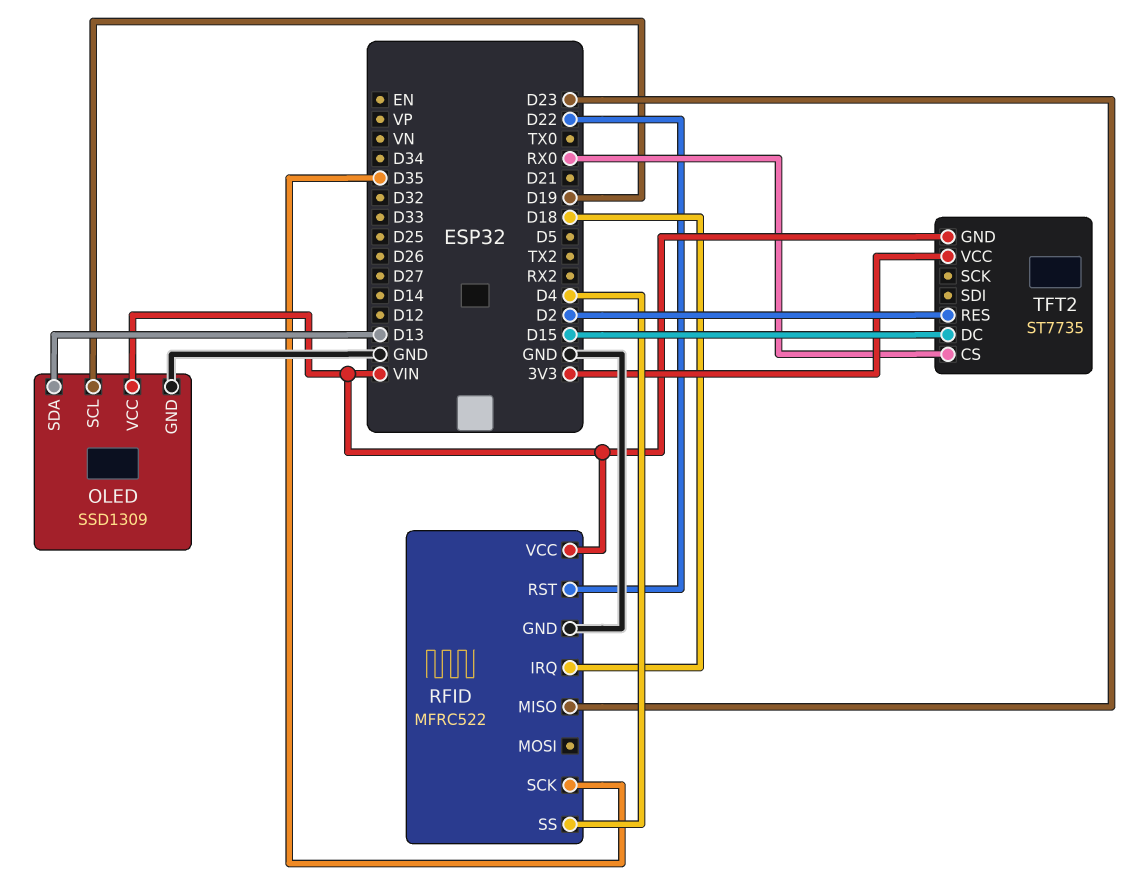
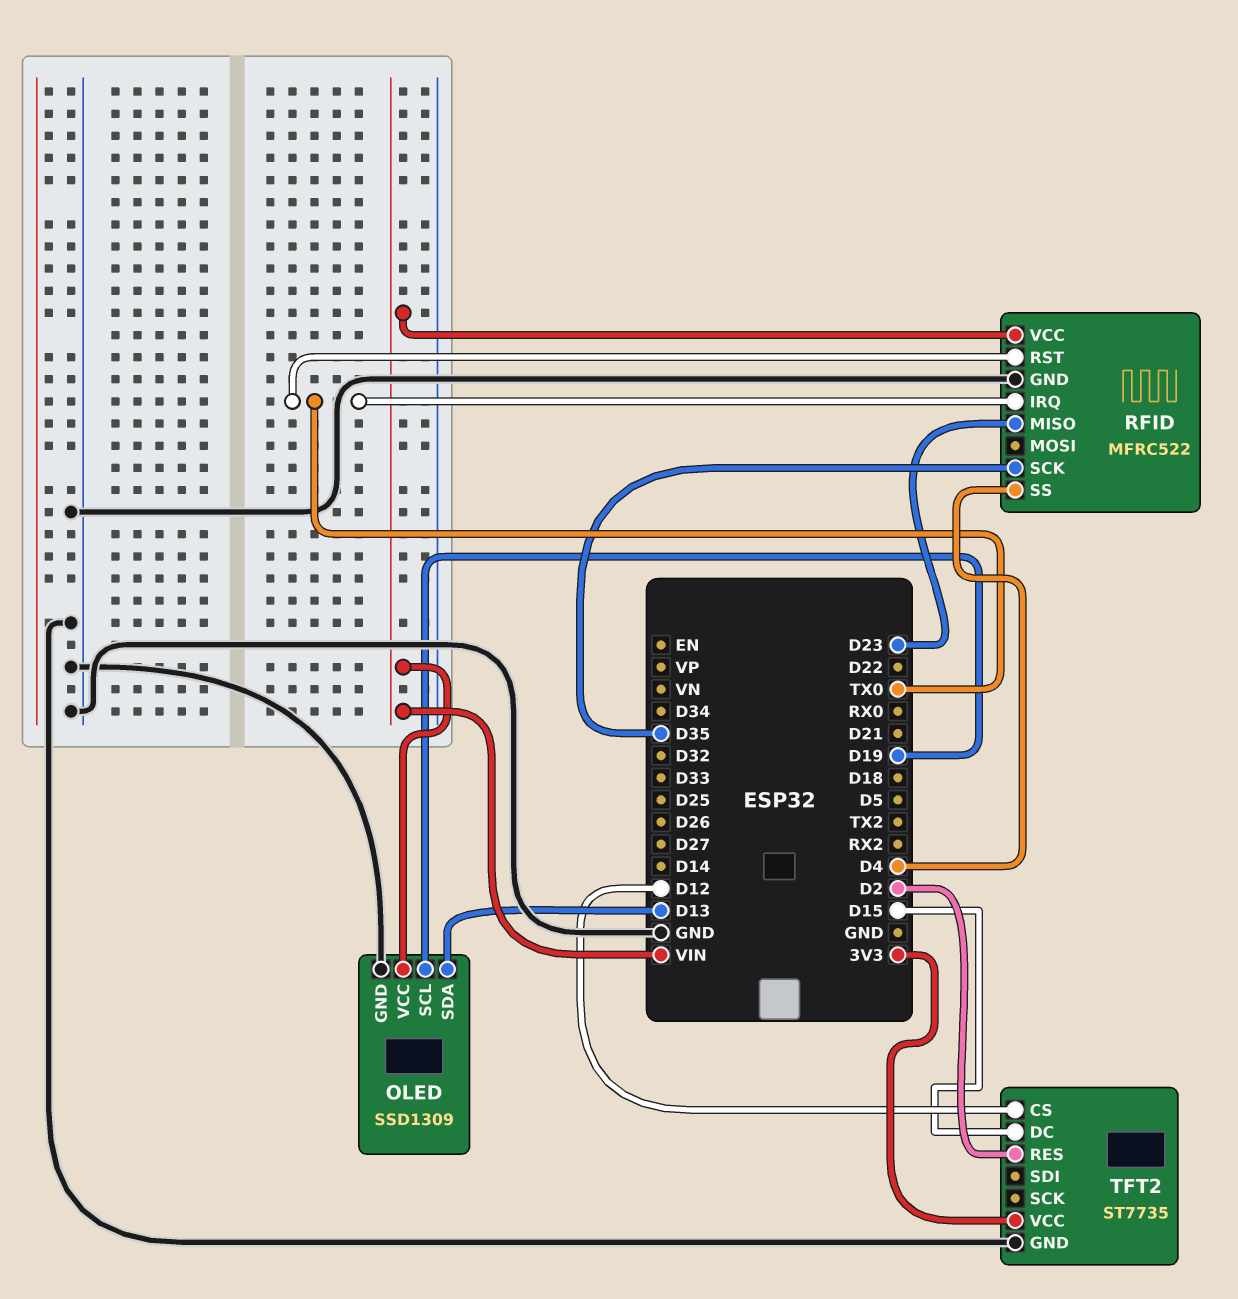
RFID pin IRQ: D18 -> TX0
RFID pin RST: D22 -> TX0
TFT2 pin CS: RX0 -> D12
TFT2 pin GND: VIN -> GND

